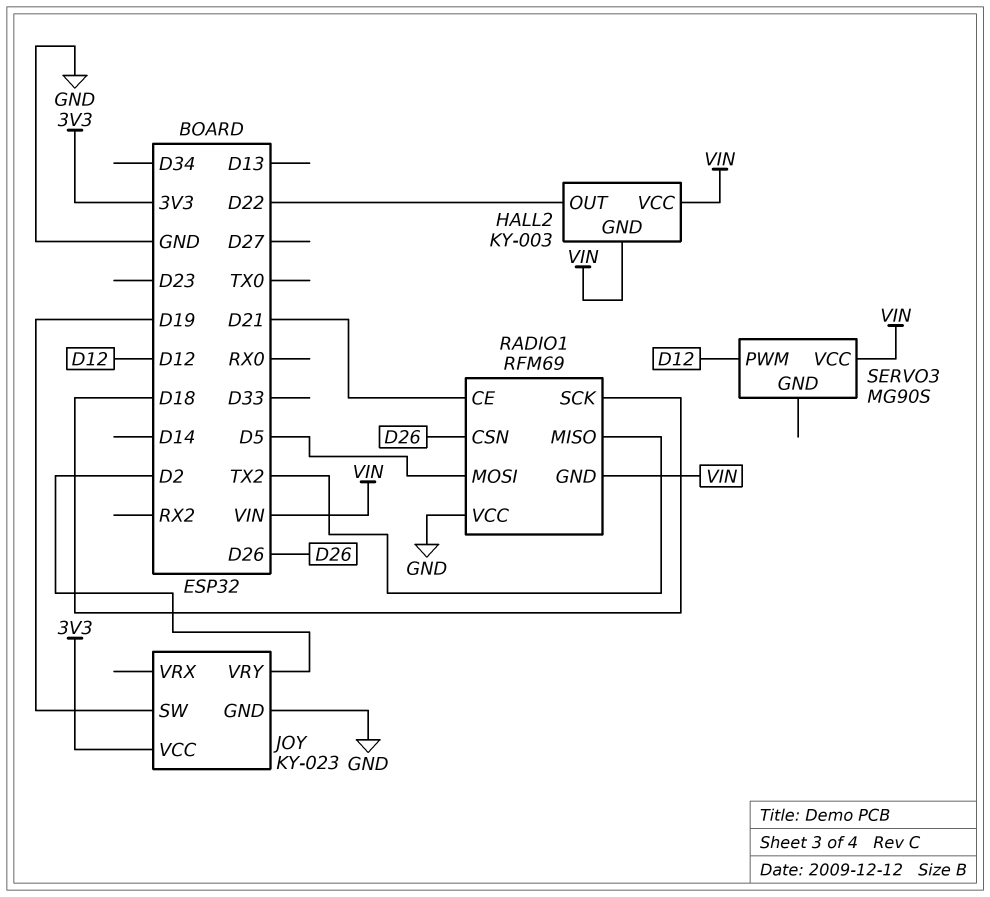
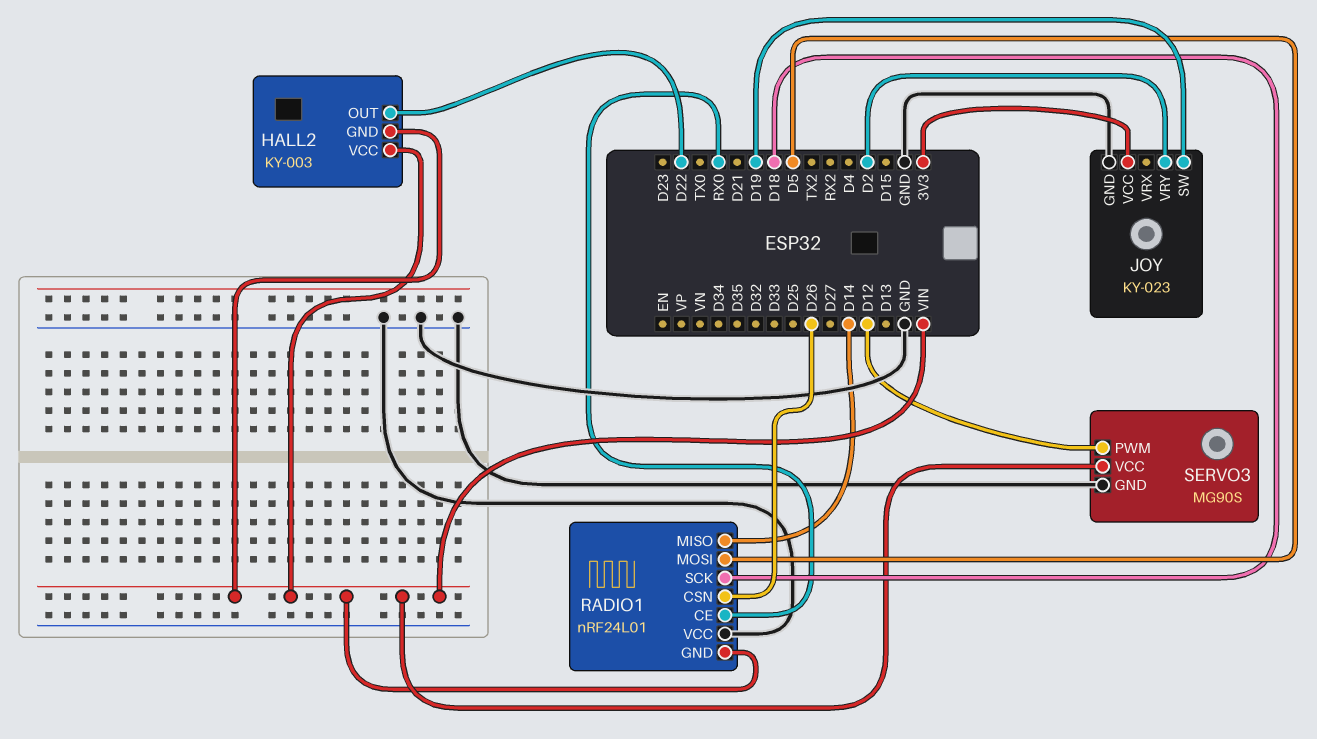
RADIO1: RFM69 -> nRF24L01
RADIO1 pin CE: D21 -> RX0
RADIO1 pin MISO: TX2 -> D14
SERVO3 pin GND: none -> GND

